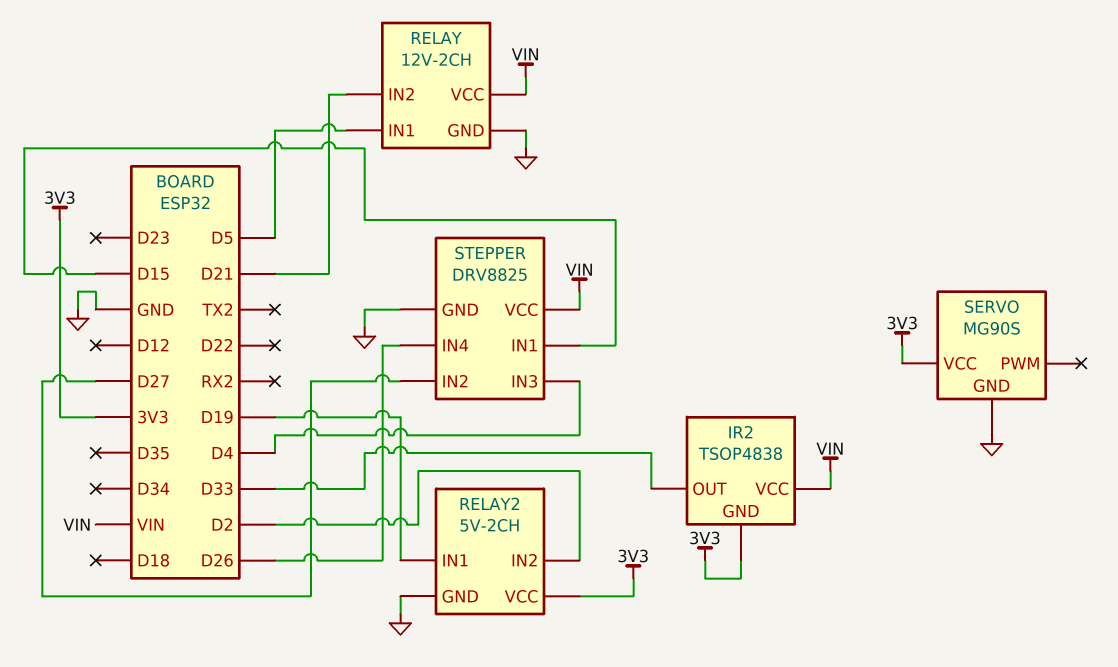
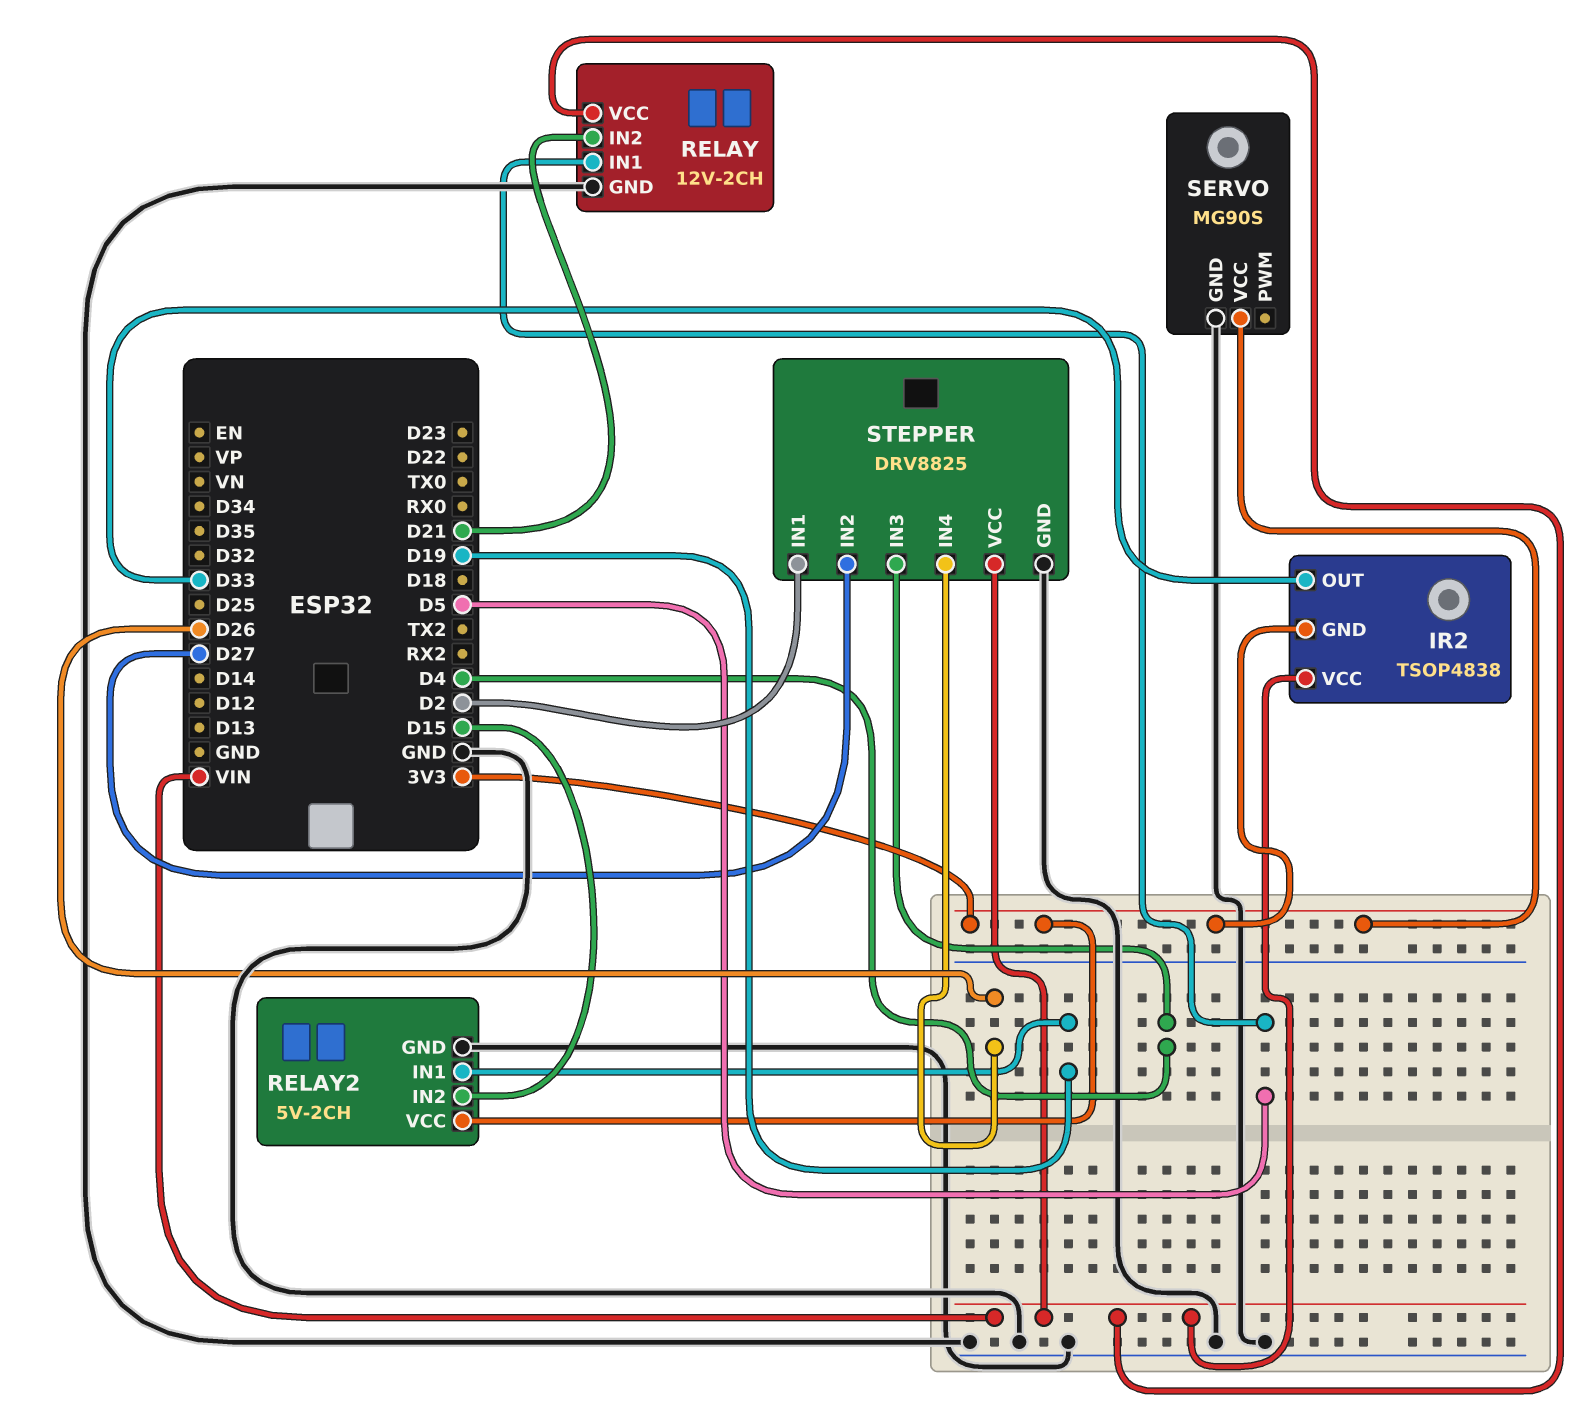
RELAY2 pin IN2: D2 -> D15
STEPPER pin IN1: D15 -> D2

